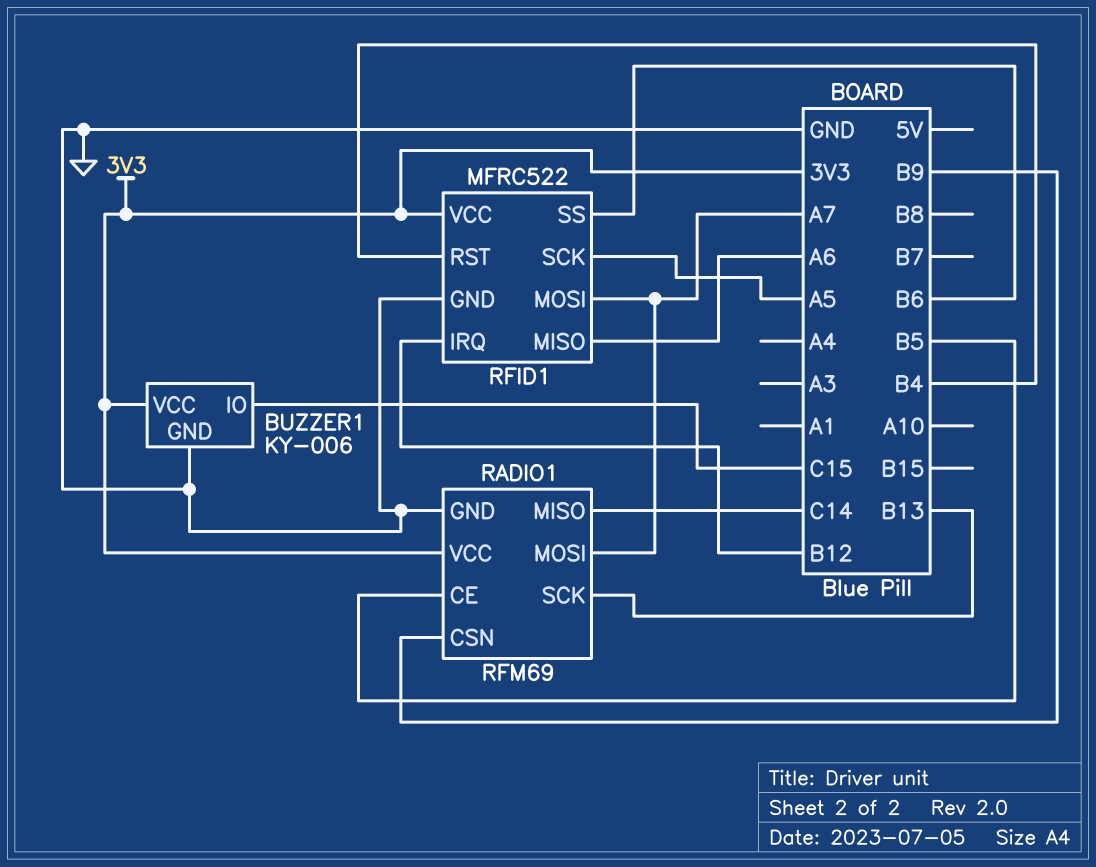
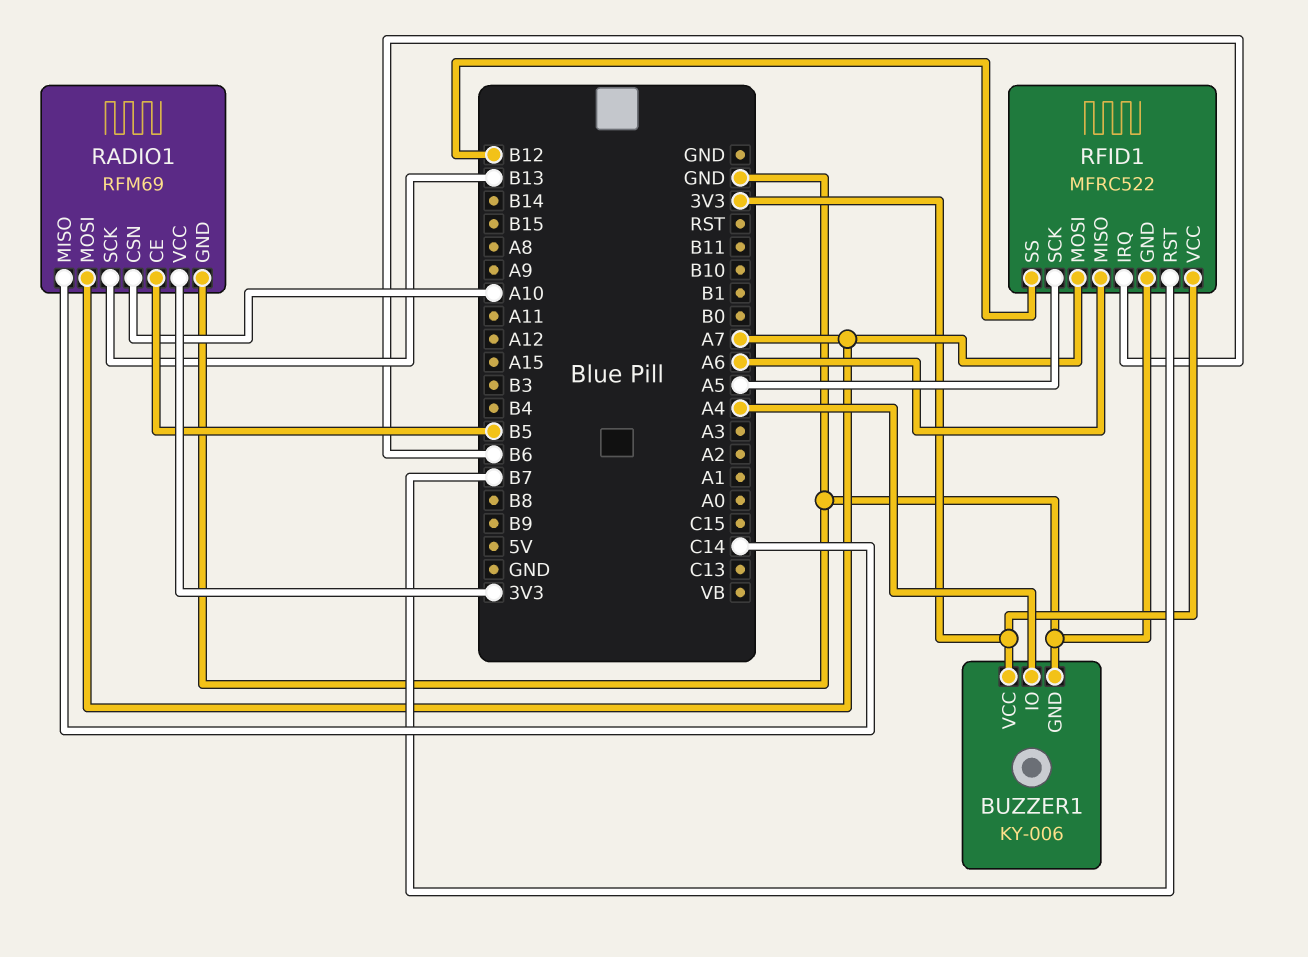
BUZZER1 pin IO: C15 -> A4
RADIO1 pin CSN: B9 -> A10
RFID1 pin IRQ: B12 -> B6
RFID1 pin RST: B4 -> B7
RFID1 pin SS: B6 -> B12

